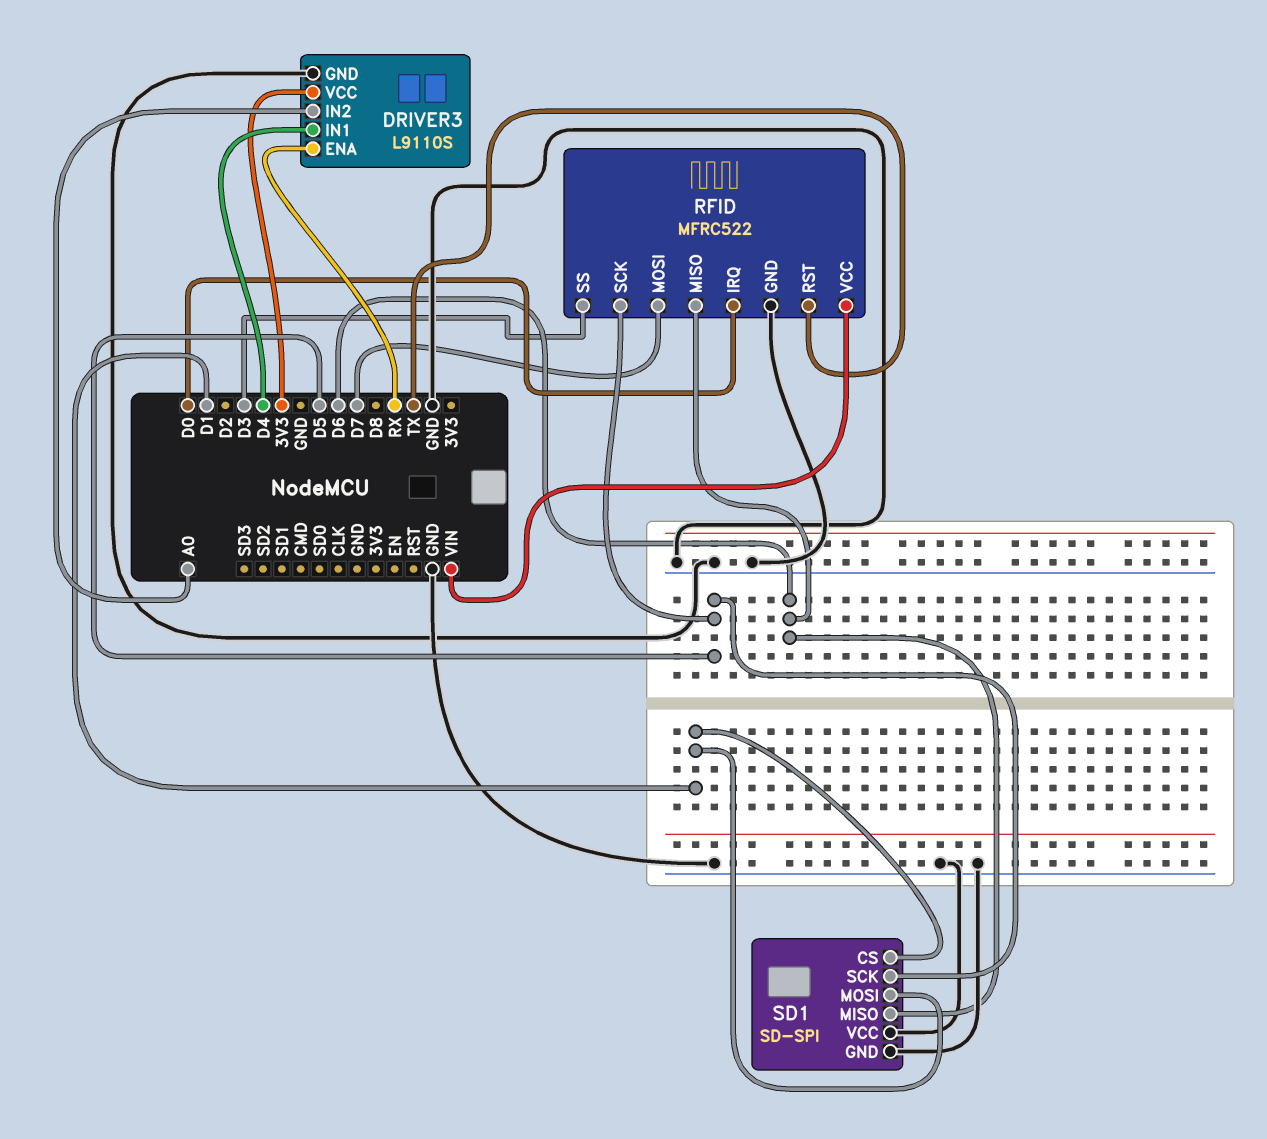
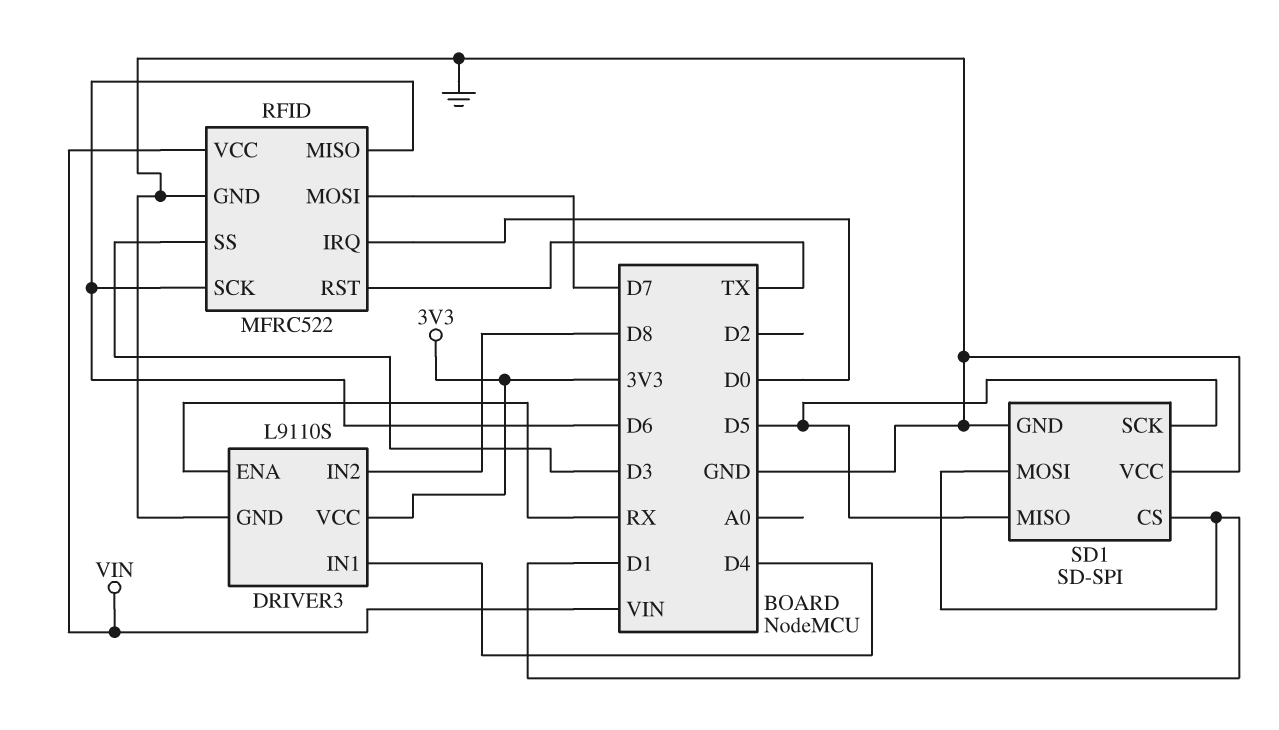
DRIVER3 pin IN2: A0 -> D8
RFID pin SCK: D5 -> D6
SD1 pin MISO: D6 -> D5

